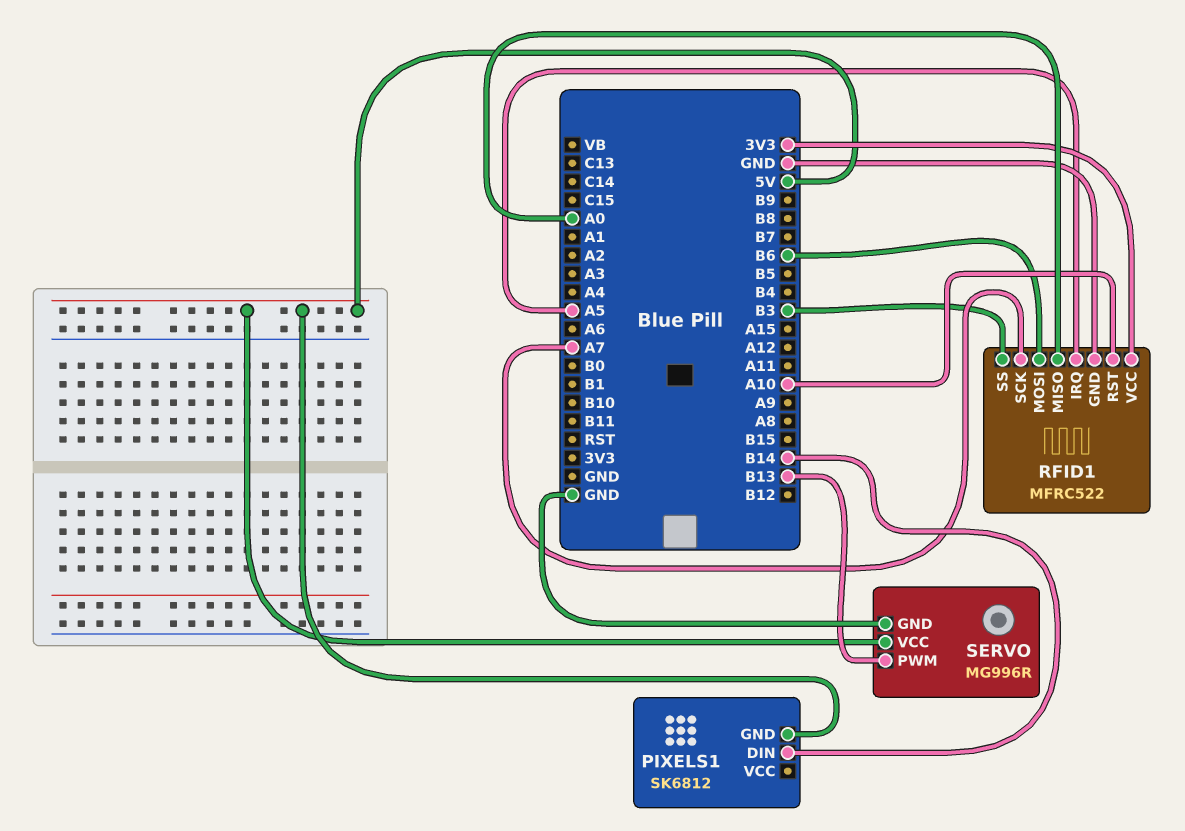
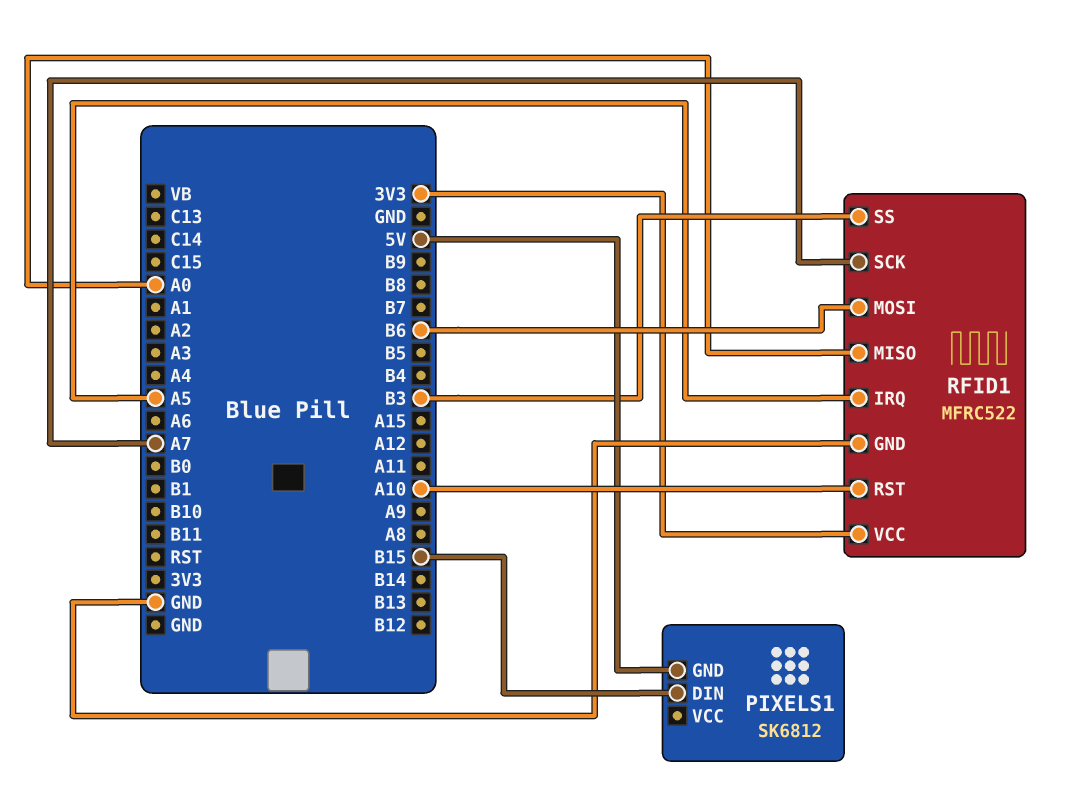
PIXELS1 pin DIN: B14 -> B15
SERVO: MG996R -> none
SERVO pin GND: GND -> none
SERVO pin PWM: B13 -> none
SERVO pin VCC: 5V -> none

